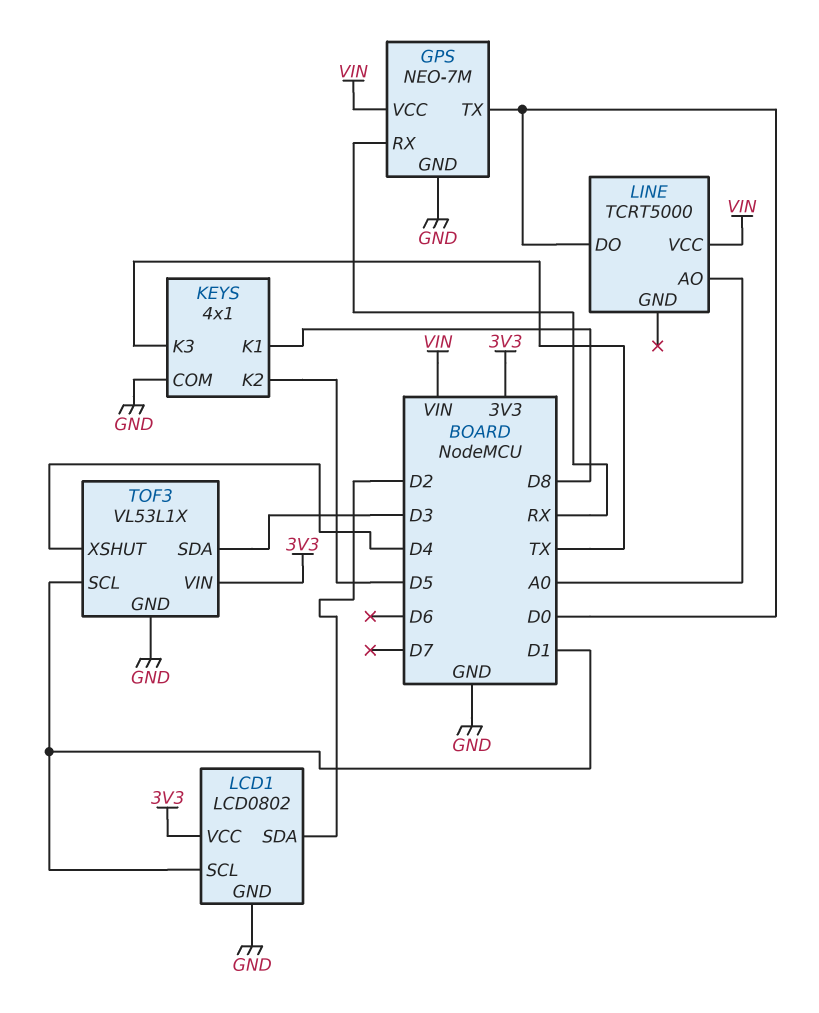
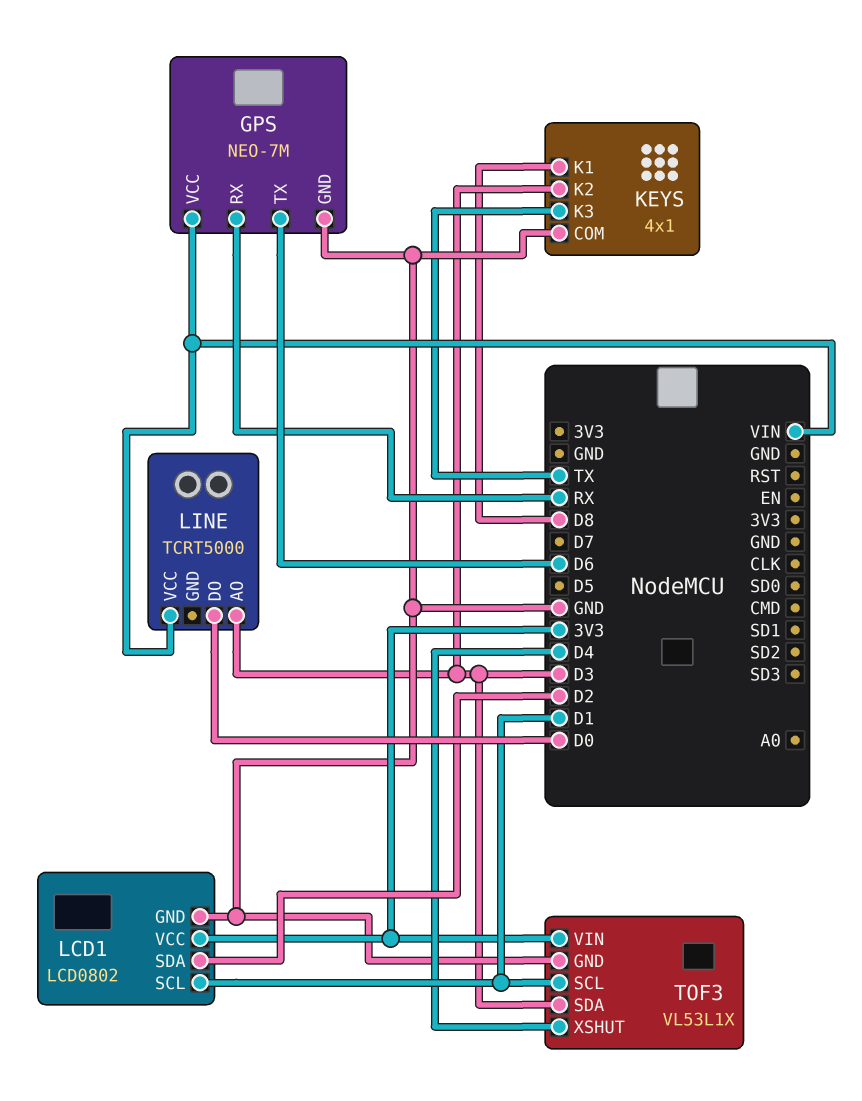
GPS pin TX: D0 -> D6
KEYS pin K2: D5 -> D3
LINE pin AO: A0 -> D3

